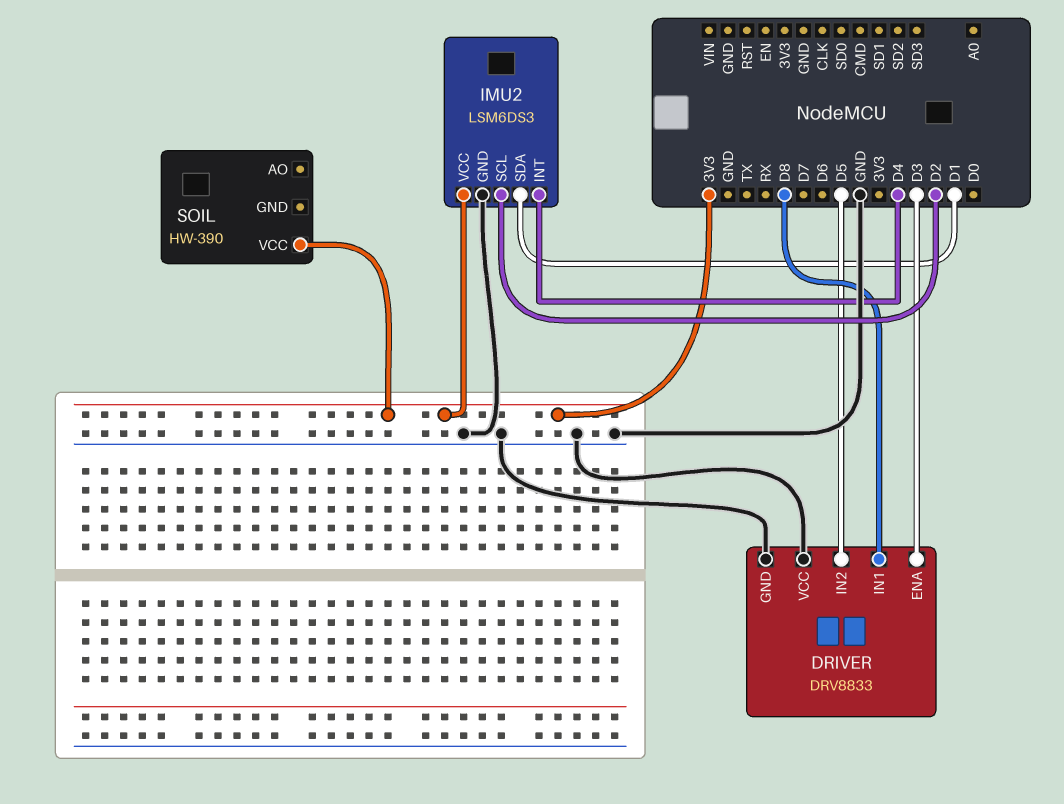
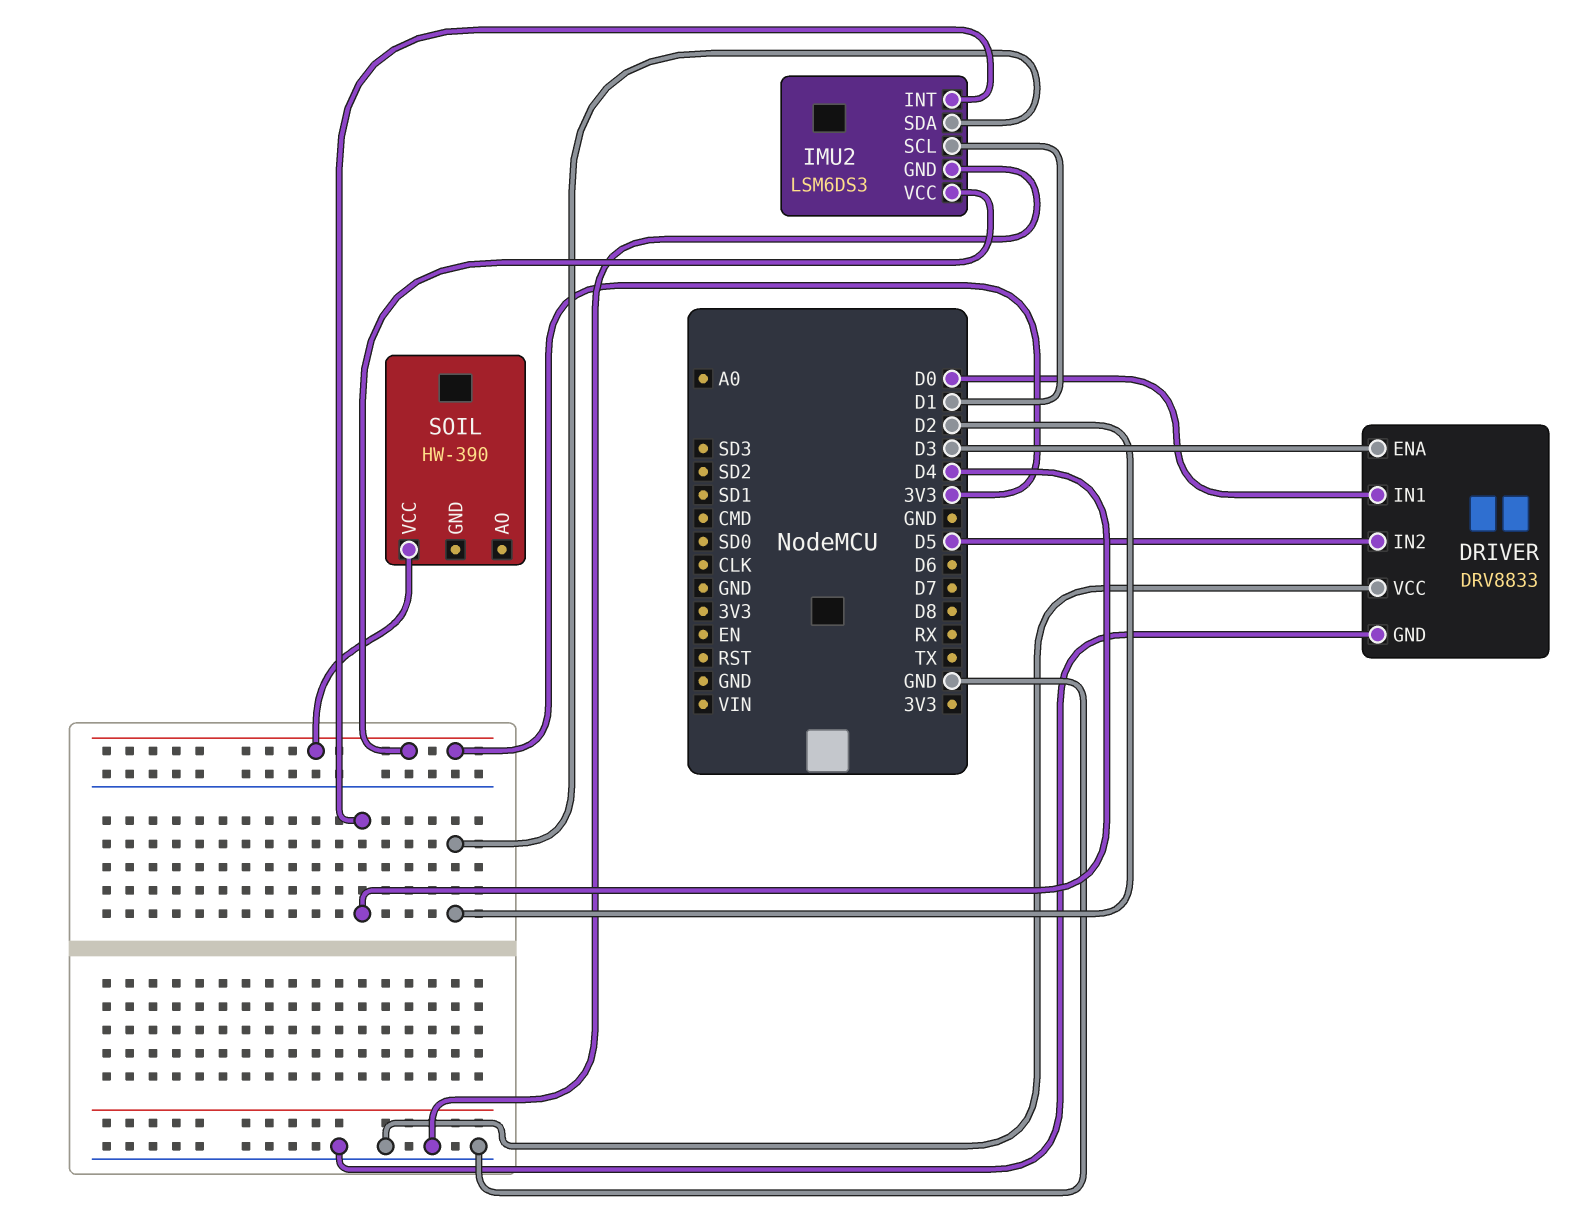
DRIVER pin IN1: D8 -> D0
IMU2 pin SCL: D2 -> D1
IMU2 pin SDA: D1 -> D2

